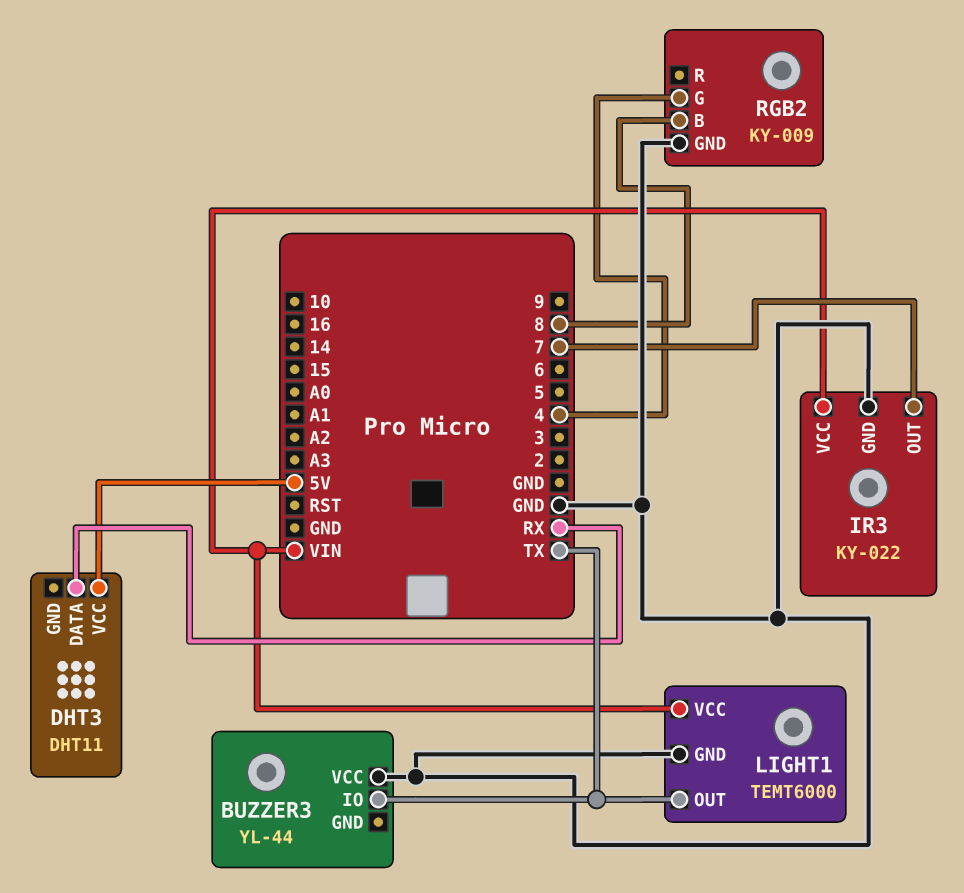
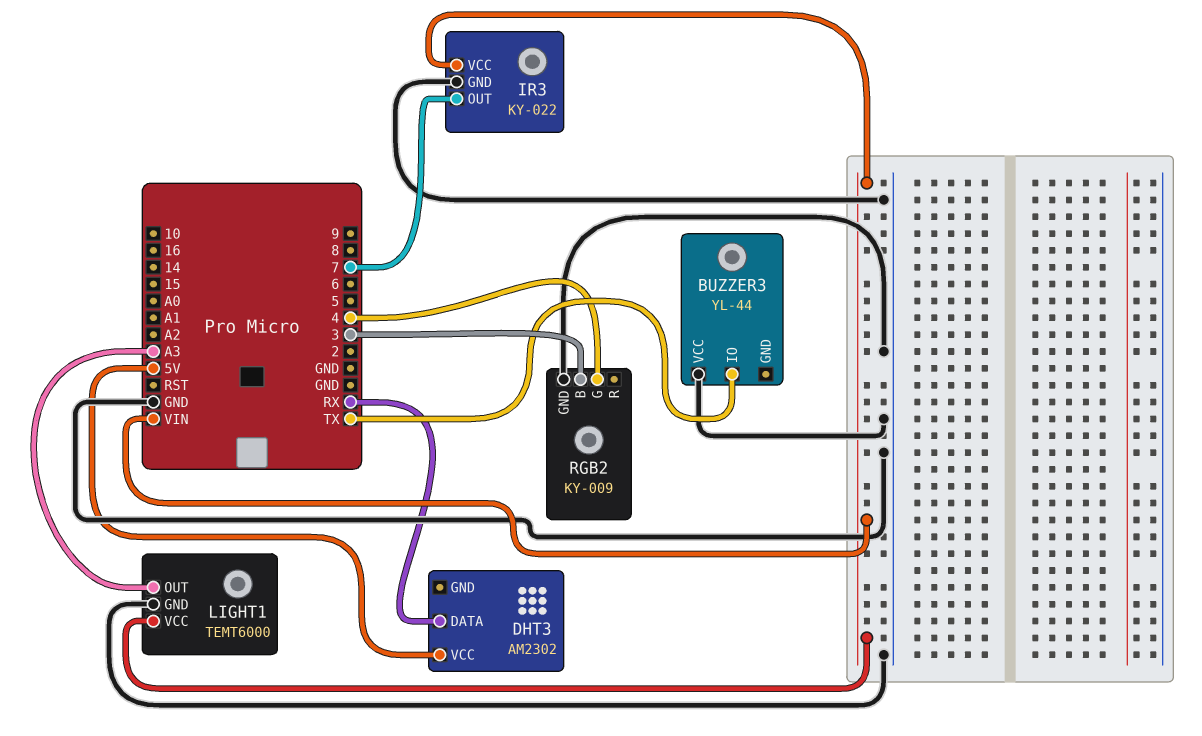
DHT3: DHT11 -> AM2302
LIGHT1 pin OUT: TX -> A3
RGB2 pin B: 8 -> 3

